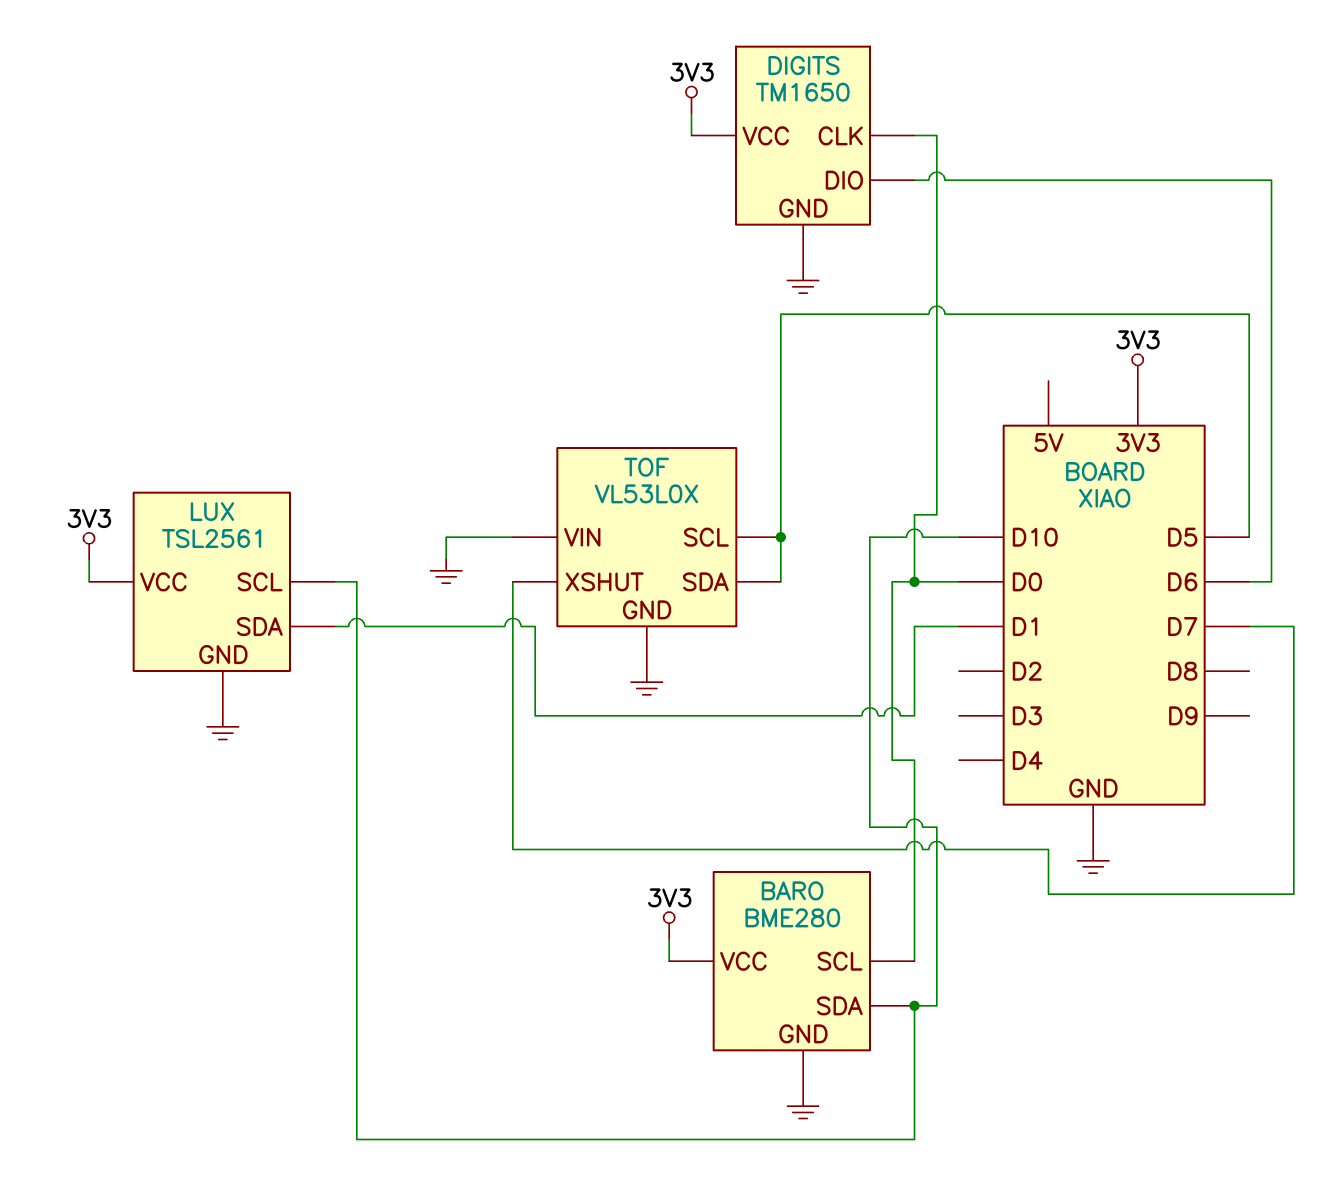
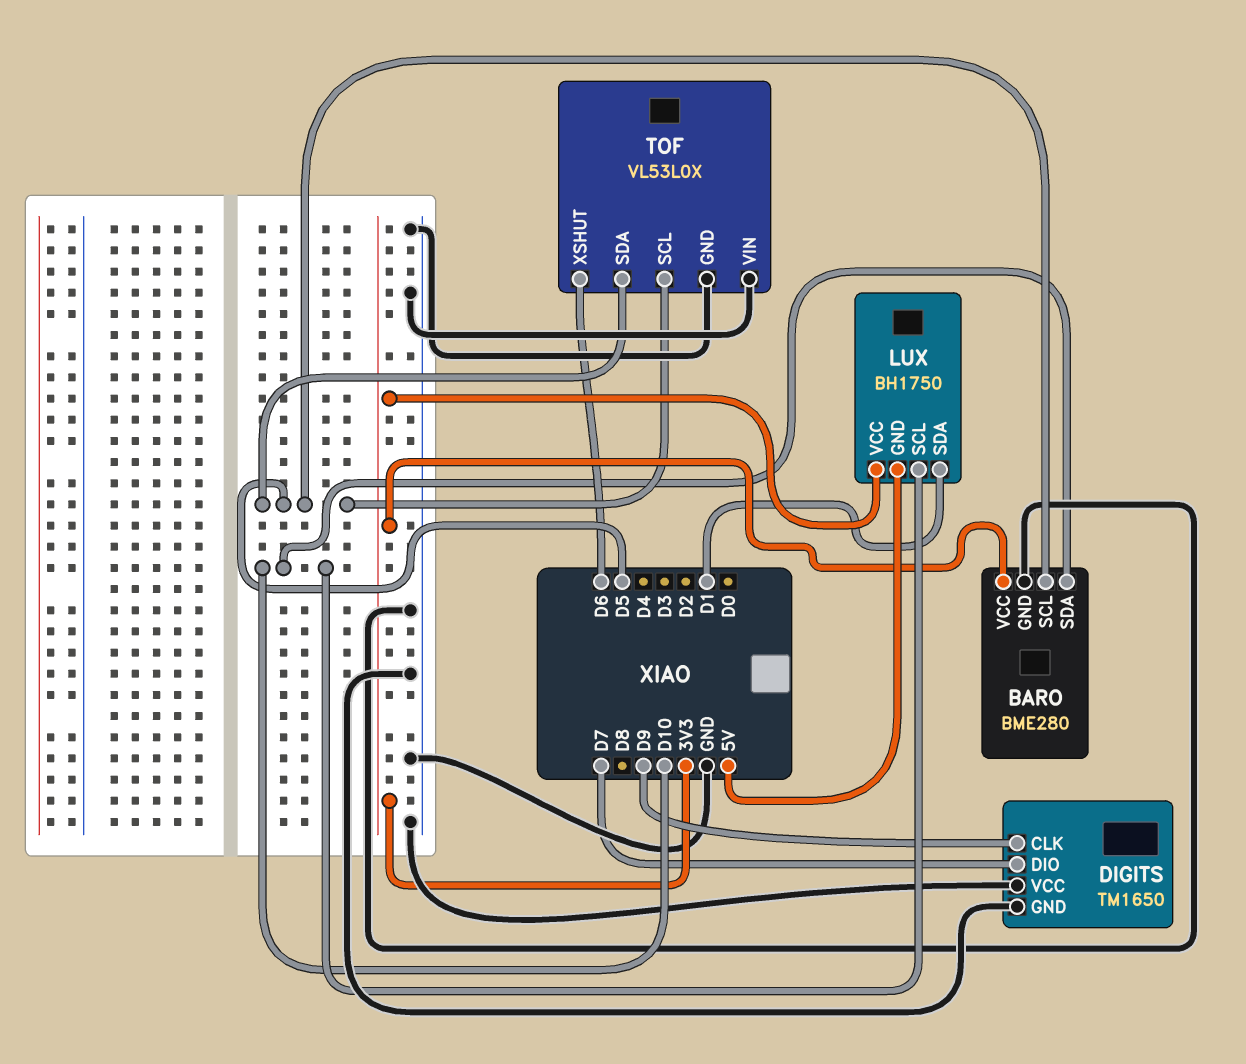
BARO pin SCL: D0 -> D5
DIGITS pin CLK: D0 -> D9
DIGITS pin DIO: D6 -> D7
DIGITS pin VCC: 3V3 -> GND
LUX: TSL2561 -> BH1750
LUX pin GND: GND -> 5V
TOF pin XSHUT: D7 -> D6

